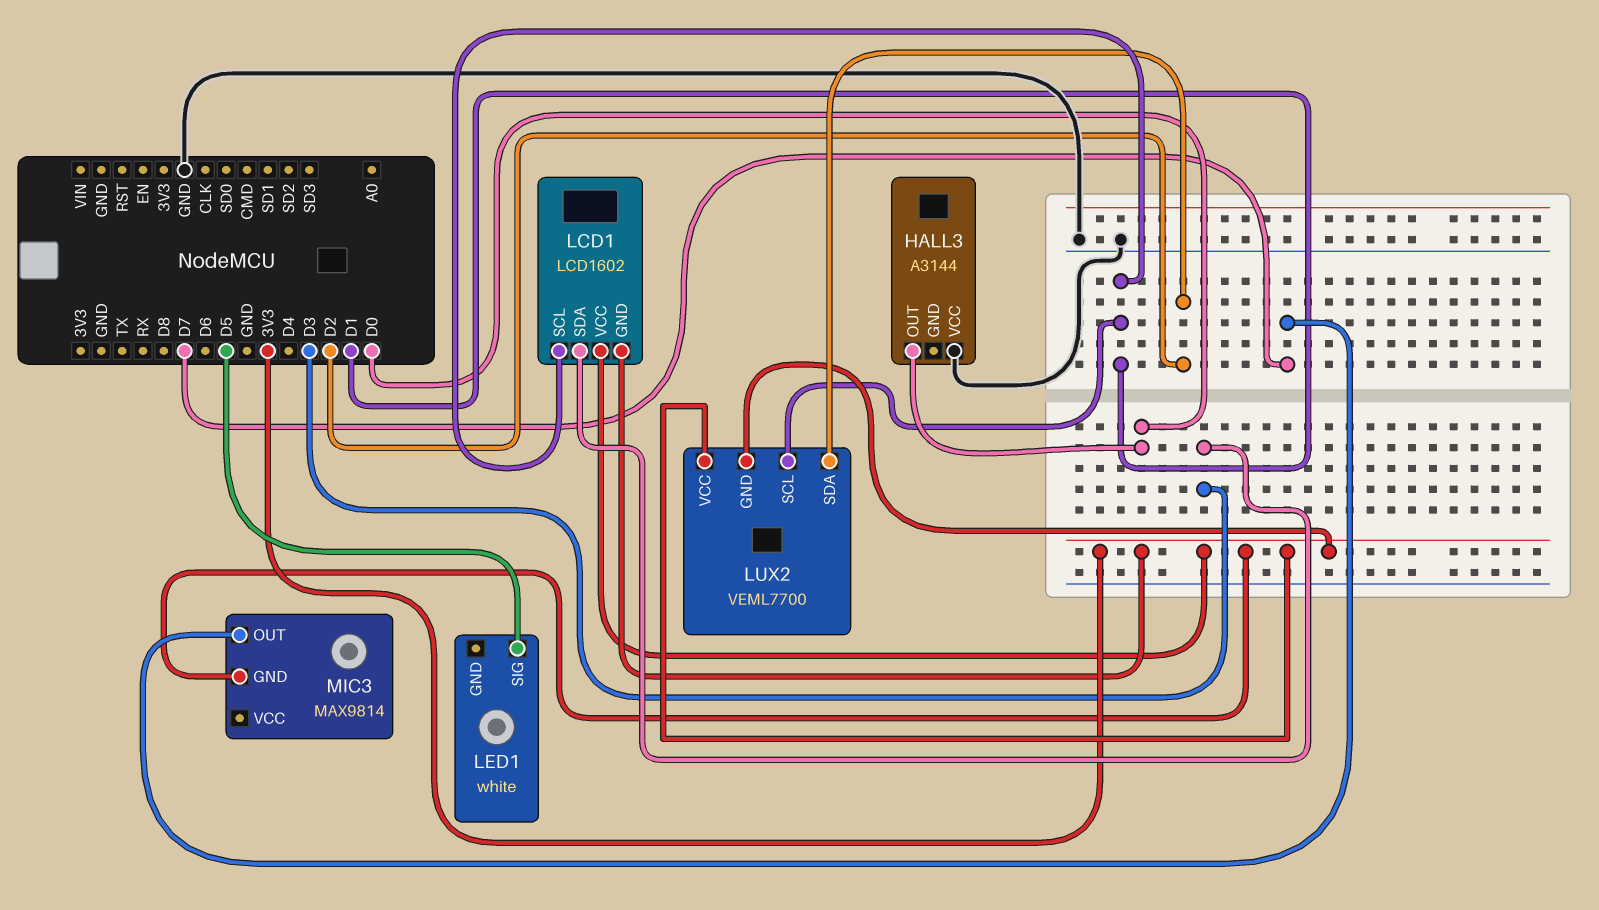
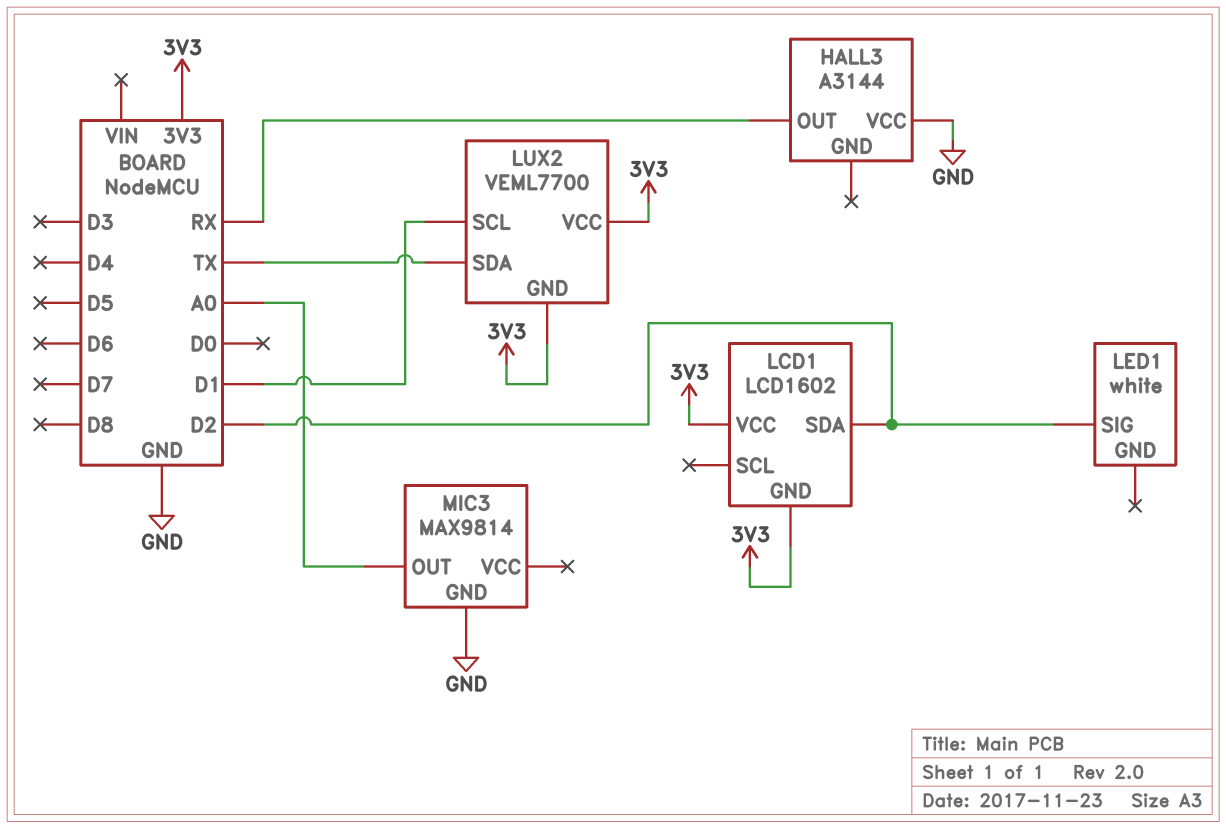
HALL3 pin OUT: D0 -> RX
LCD1 pin SCL: D1 -> none
LCD1 pin SDA: D3 -> D2
LED1 pin SIG: D5 -> D2
LUX2 pin SDA: D2 -> TX
MIC3 pin GND: 3V3 -> GND
MIC3 pin OUT: D7 -> A0

